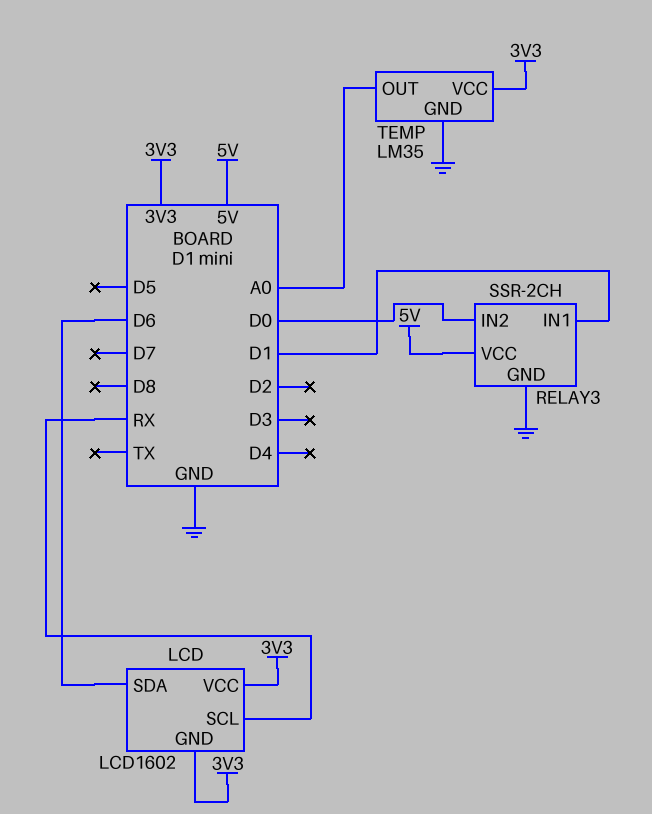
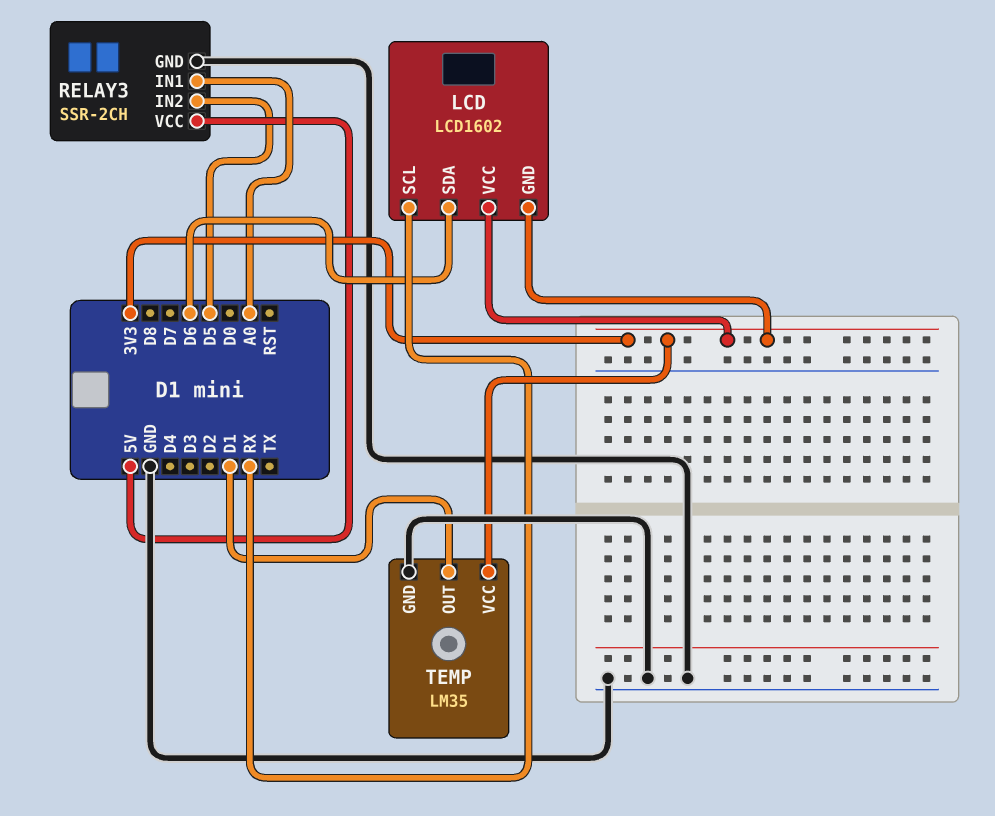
RELAY3 pin IN1: D1 -> A0
RELAY3 pin IN2: D0 -> D5
TEMP pin OUT: A0 -> D1

